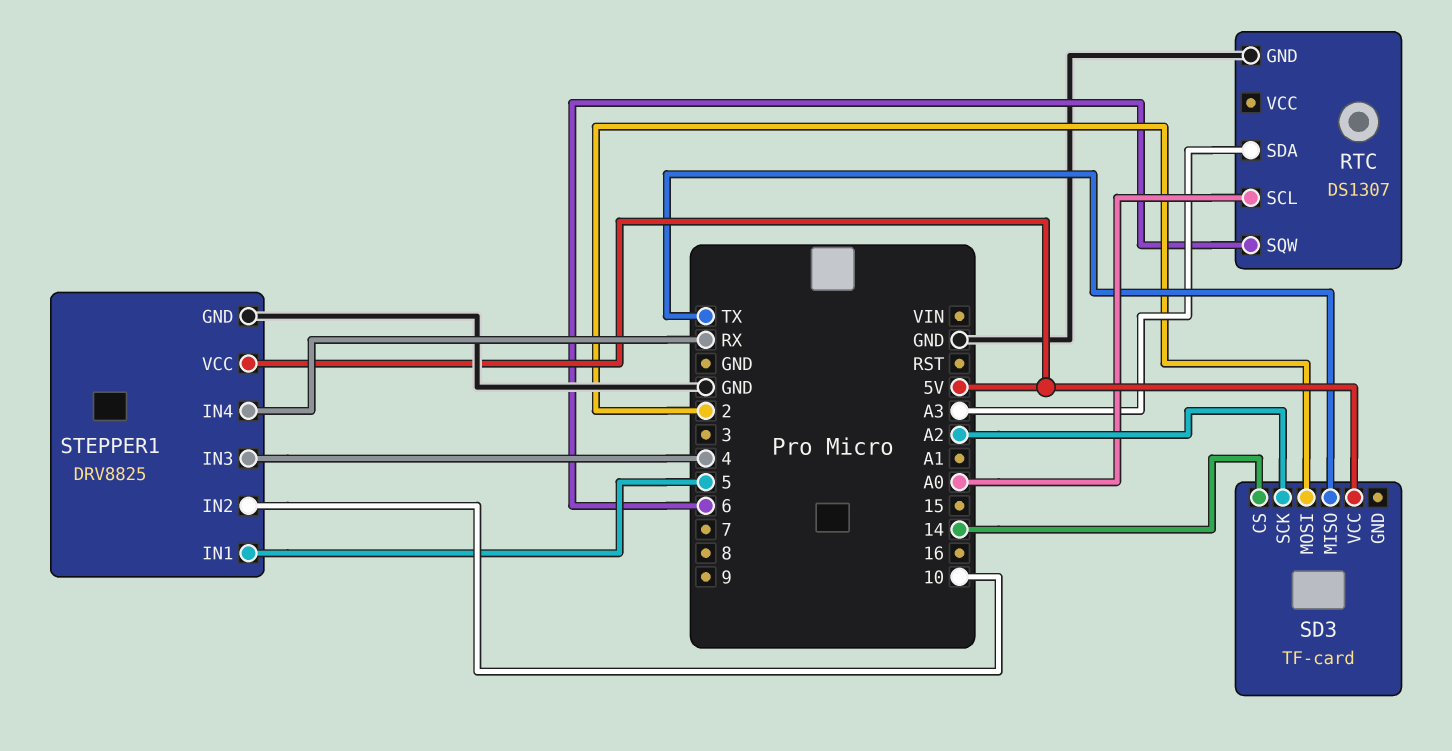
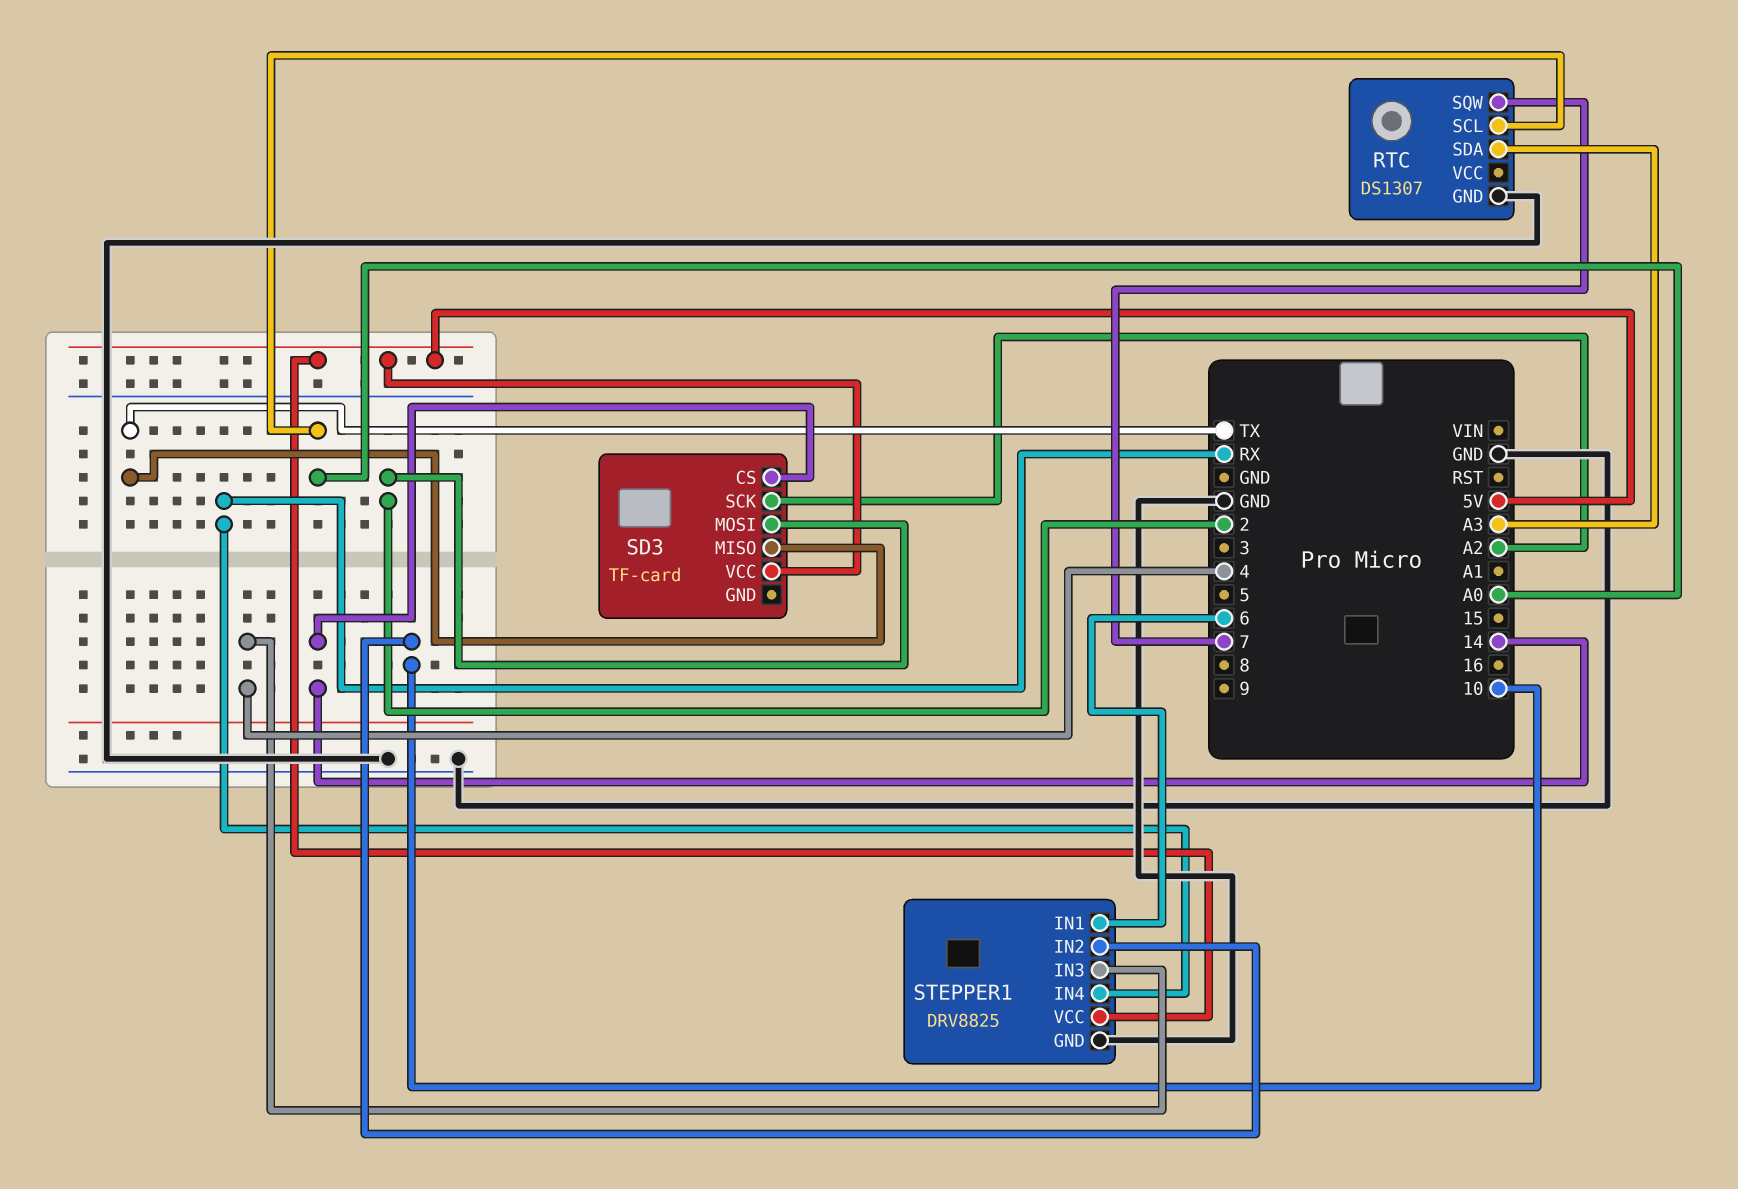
RTC pin SQW: 6 -> 7
STEPPER1 pin IN1: 5 -> 6

